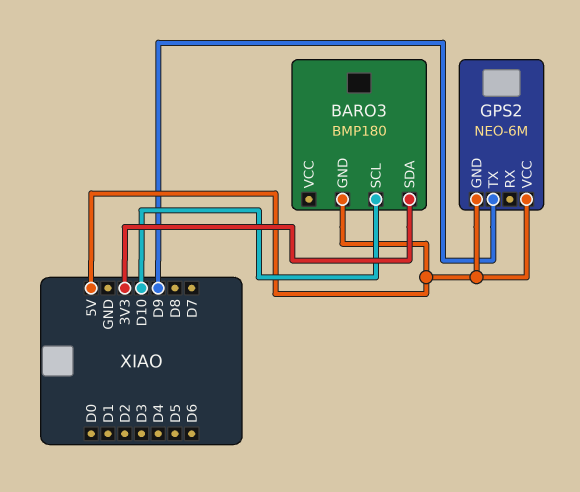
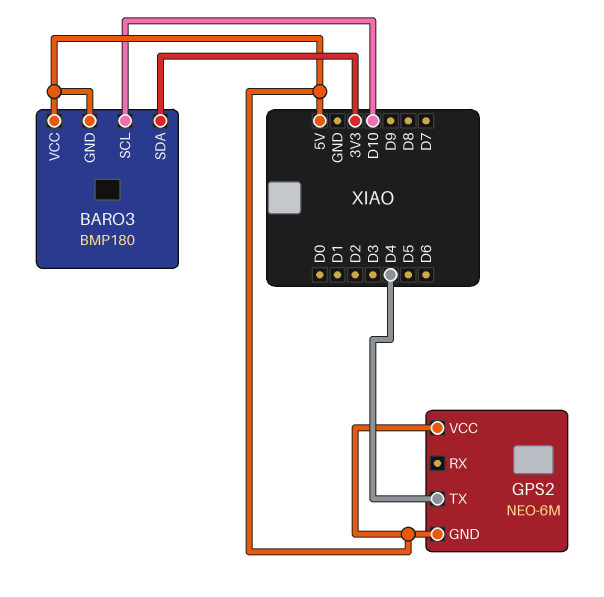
BARO3 pin VCC: none -> 5V
GPS2 pin TX: D9 -> D4

